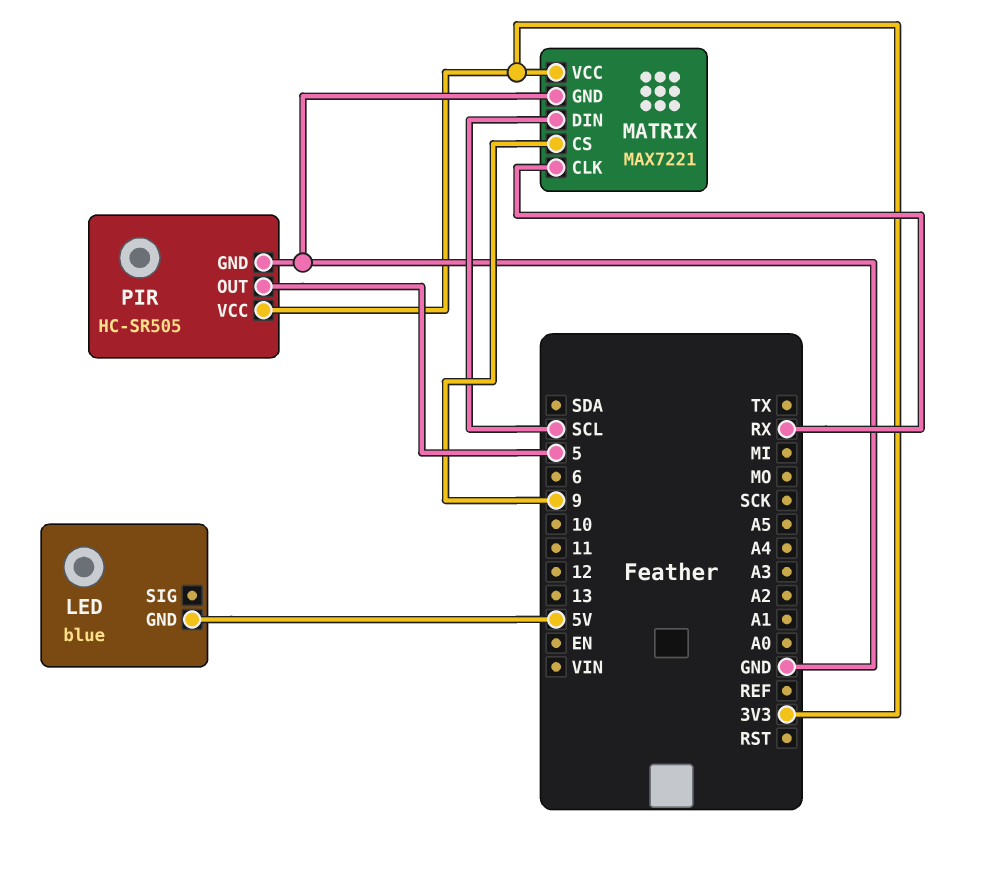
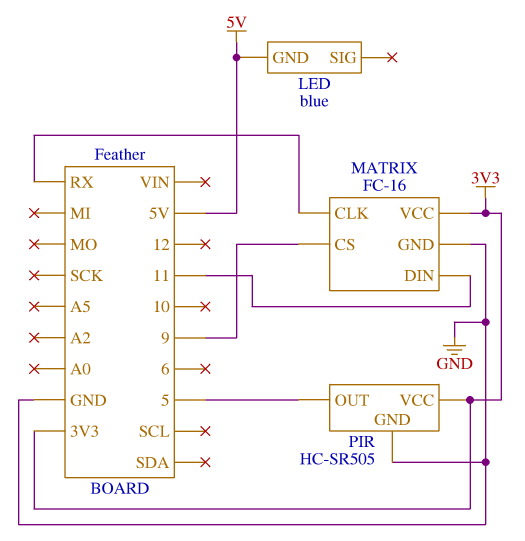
MATRIX: MAX7221 -> FC-16
MATRIX pin DIN: SCL -> 11

